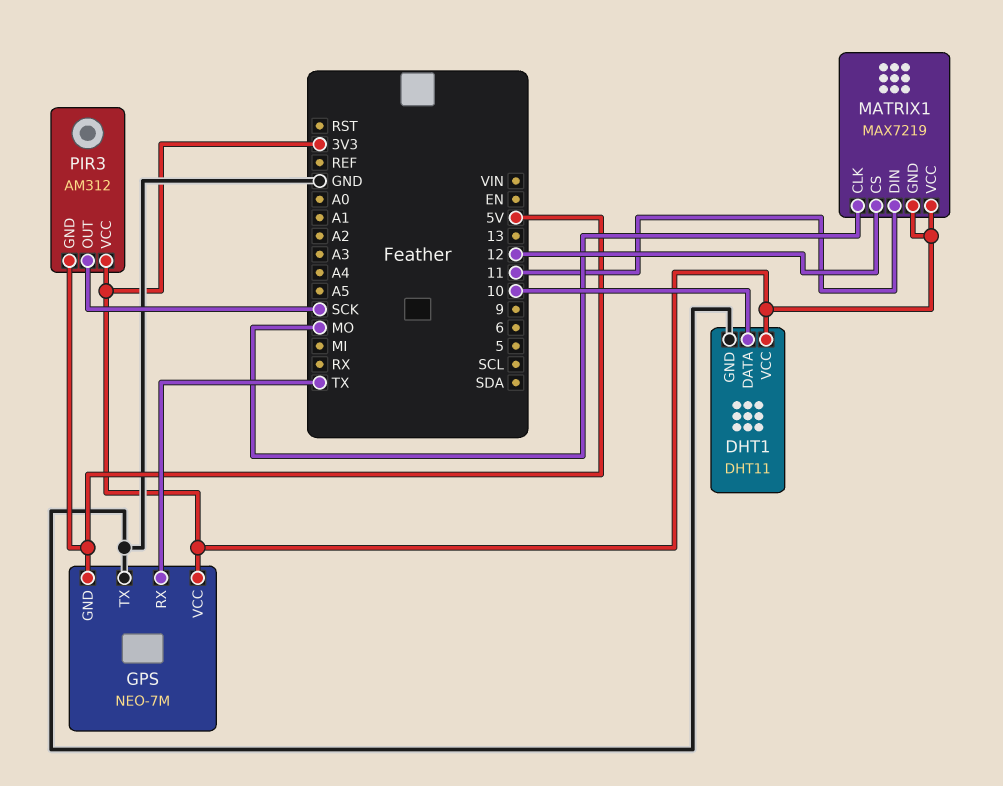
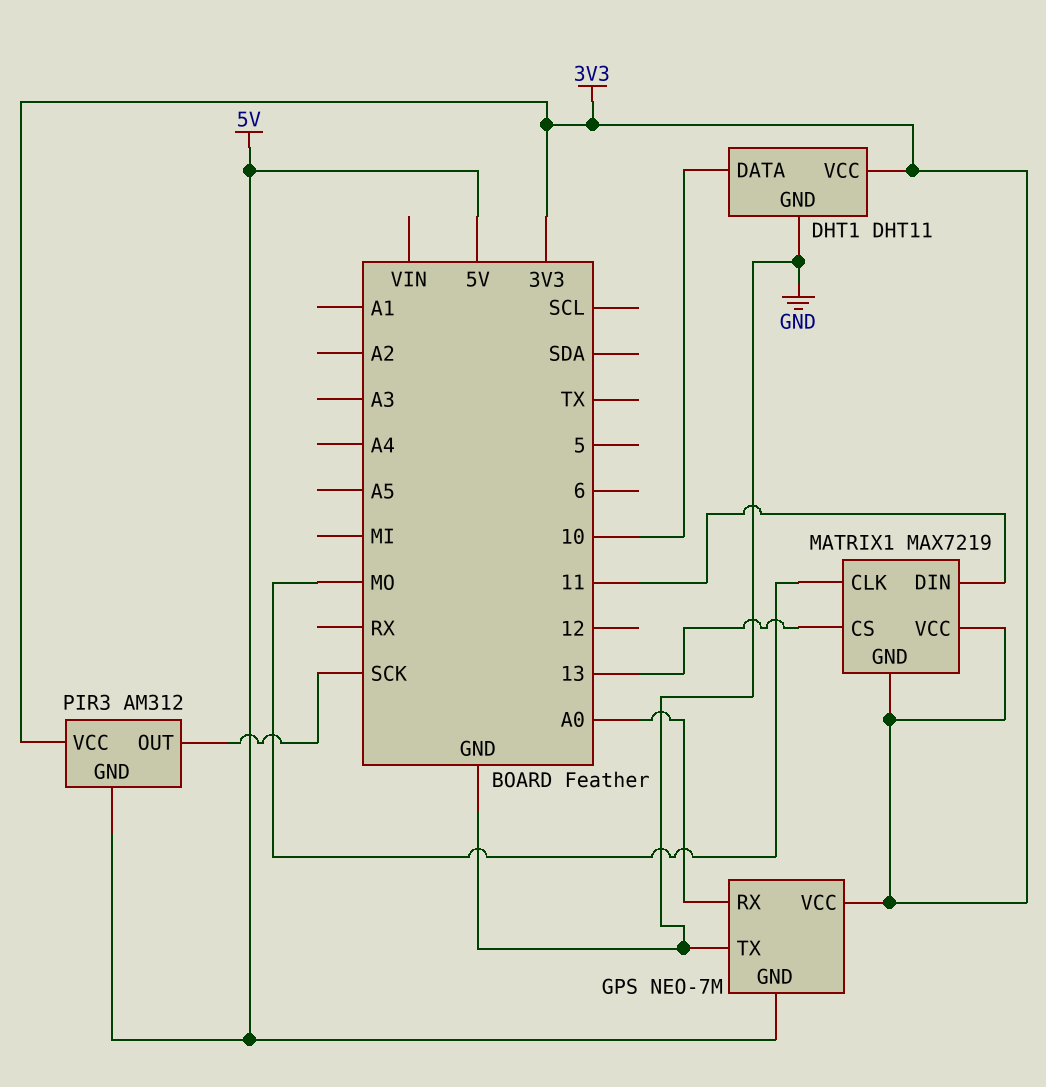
GPS pin RX: TX -> A0
MATRIX1 pin CS: 12 -> 13

